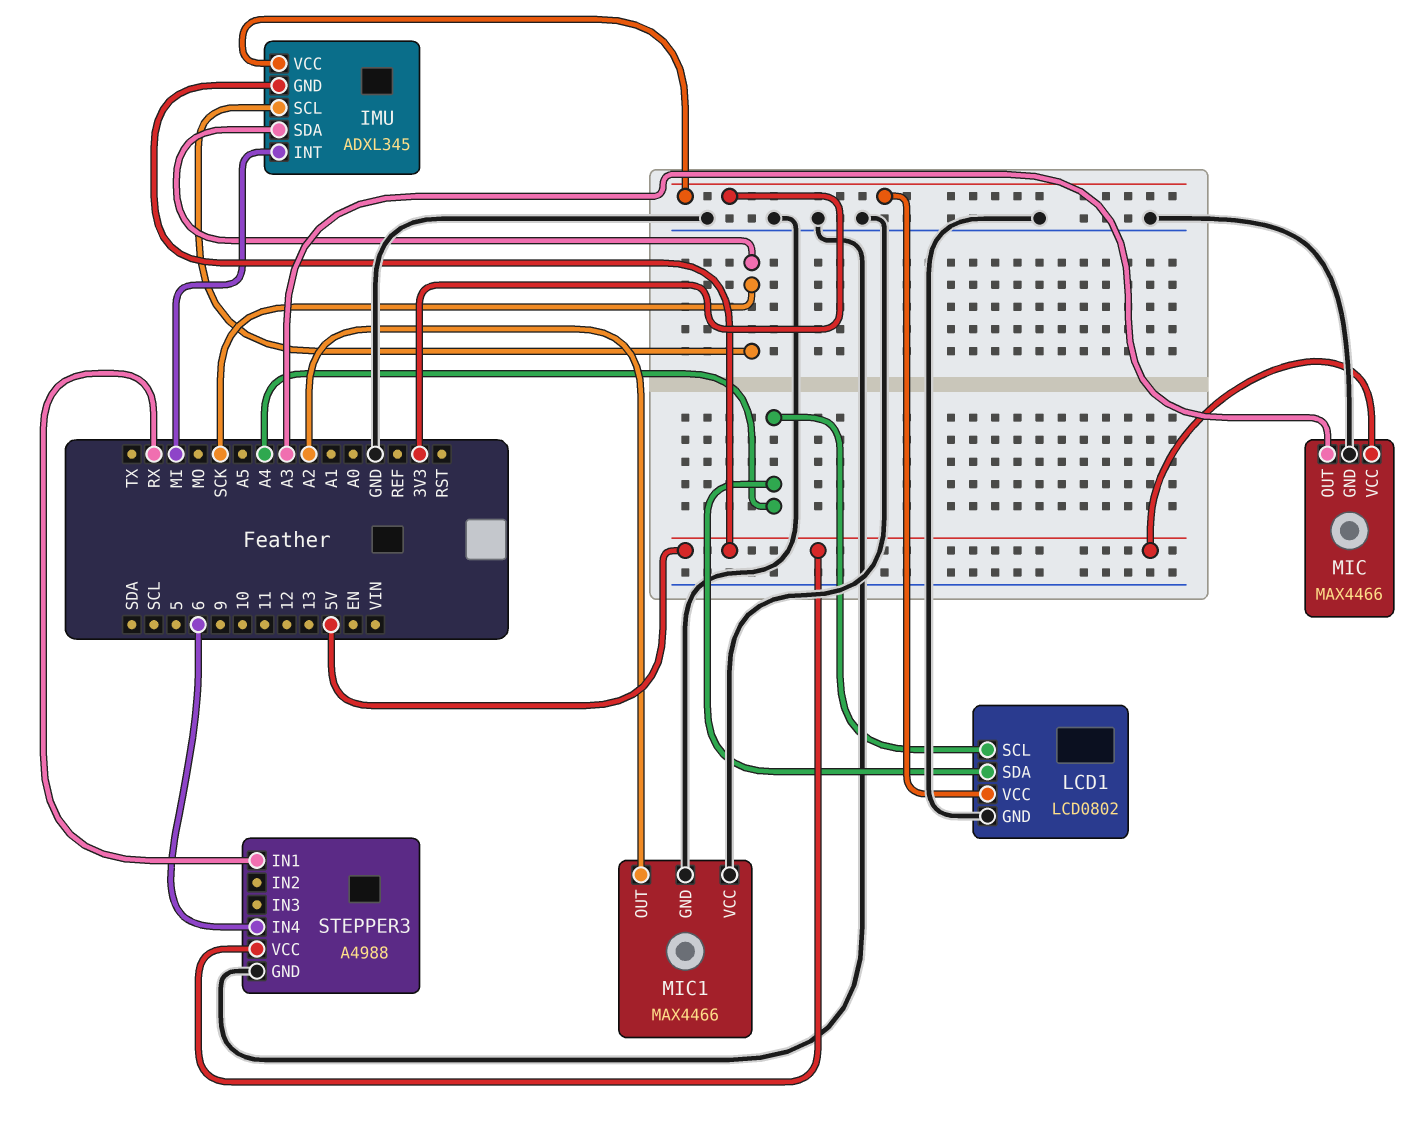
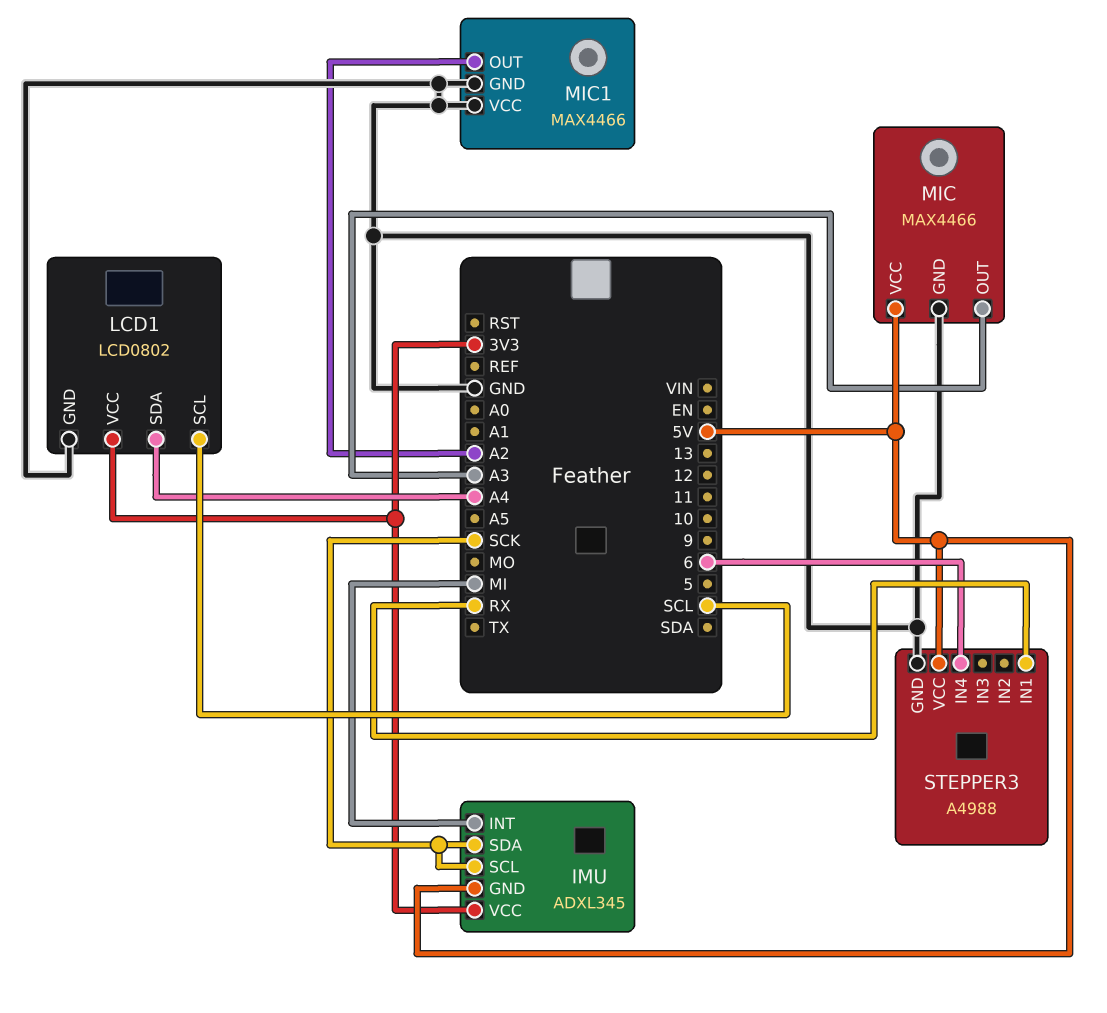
LCD1 pin SCL: A4 -> SCL

